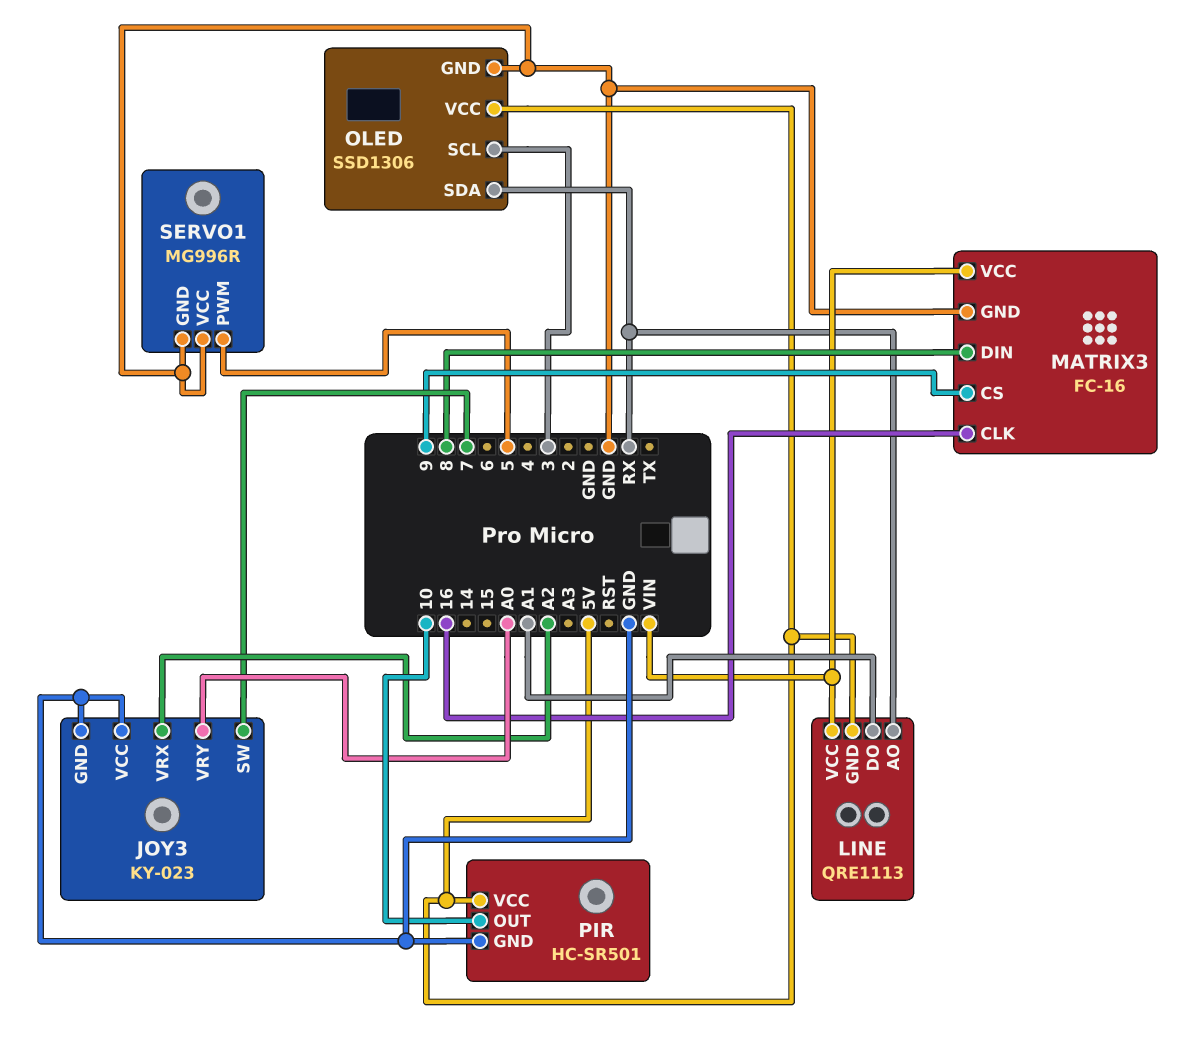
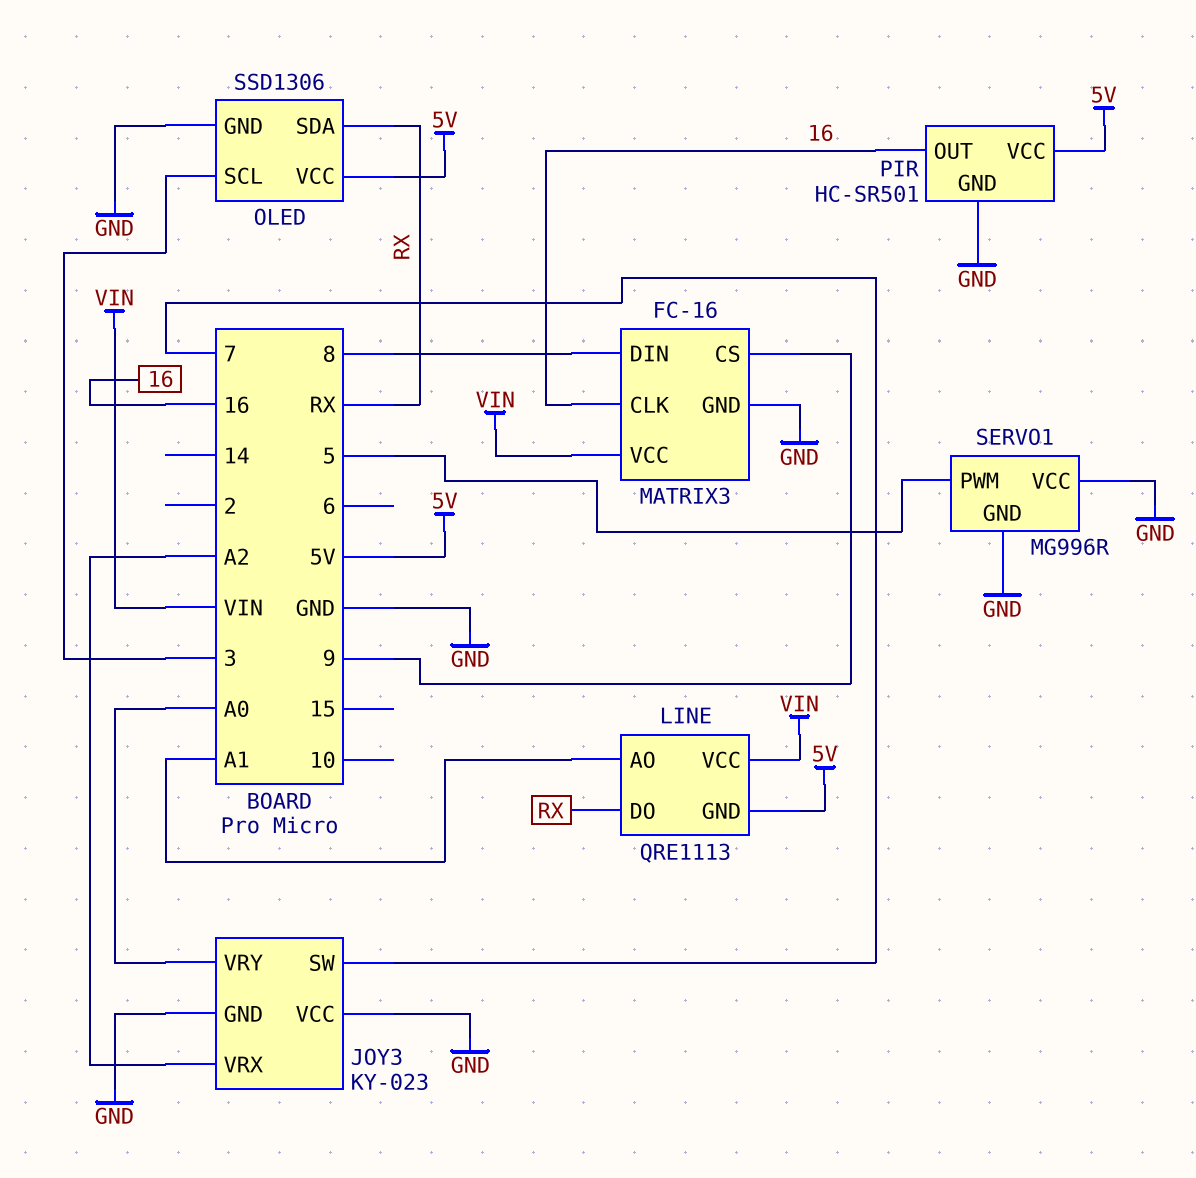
LINE pin AO: RX -> A1
LINE pin DO: A1 -> RX
PIR pin OUT: 10 -> 16

